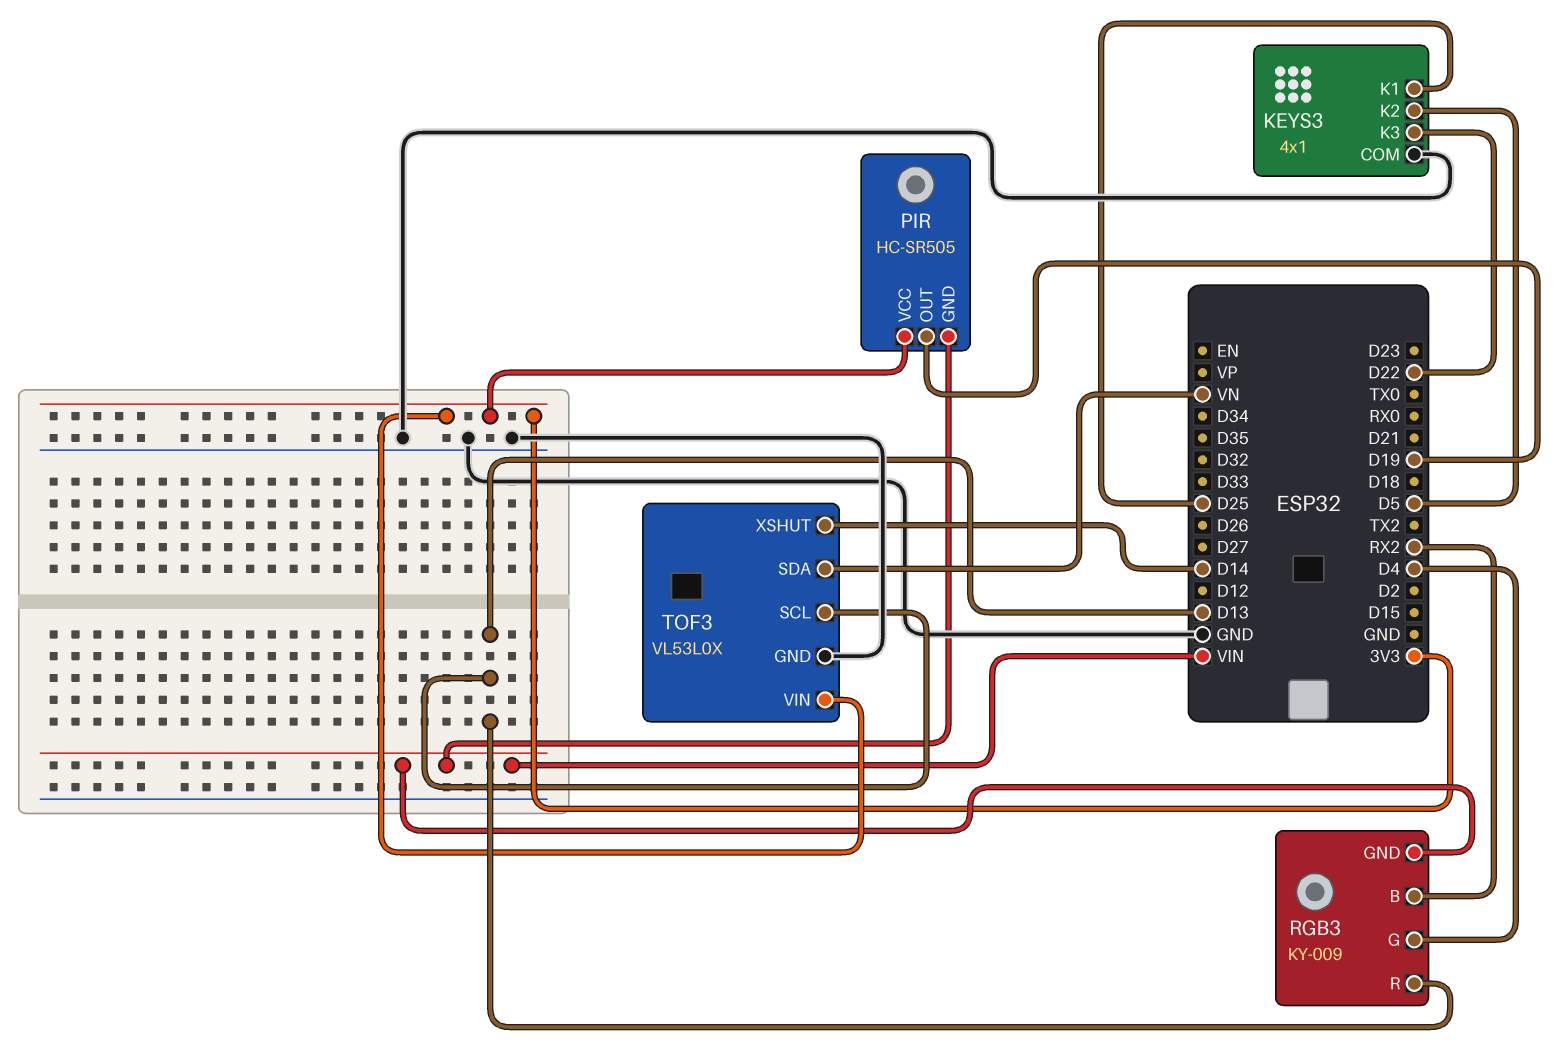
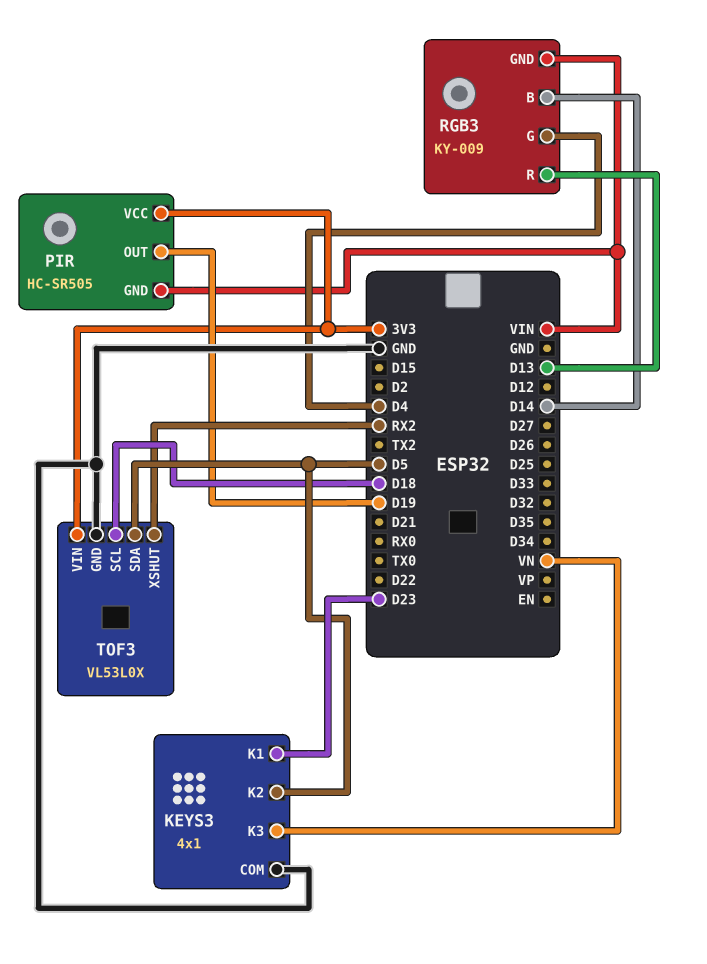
KEYS3 pin K1: D25 -> D23
KEYS3 pin K3: D22 -> VN
RGB3 pin B: RX2 -> D14
TOF3 pin SCL: D13 -> D18
TOF3 pin SDA: VN -> D5
TOF3 pin XSHUT: D14 -> RX2

